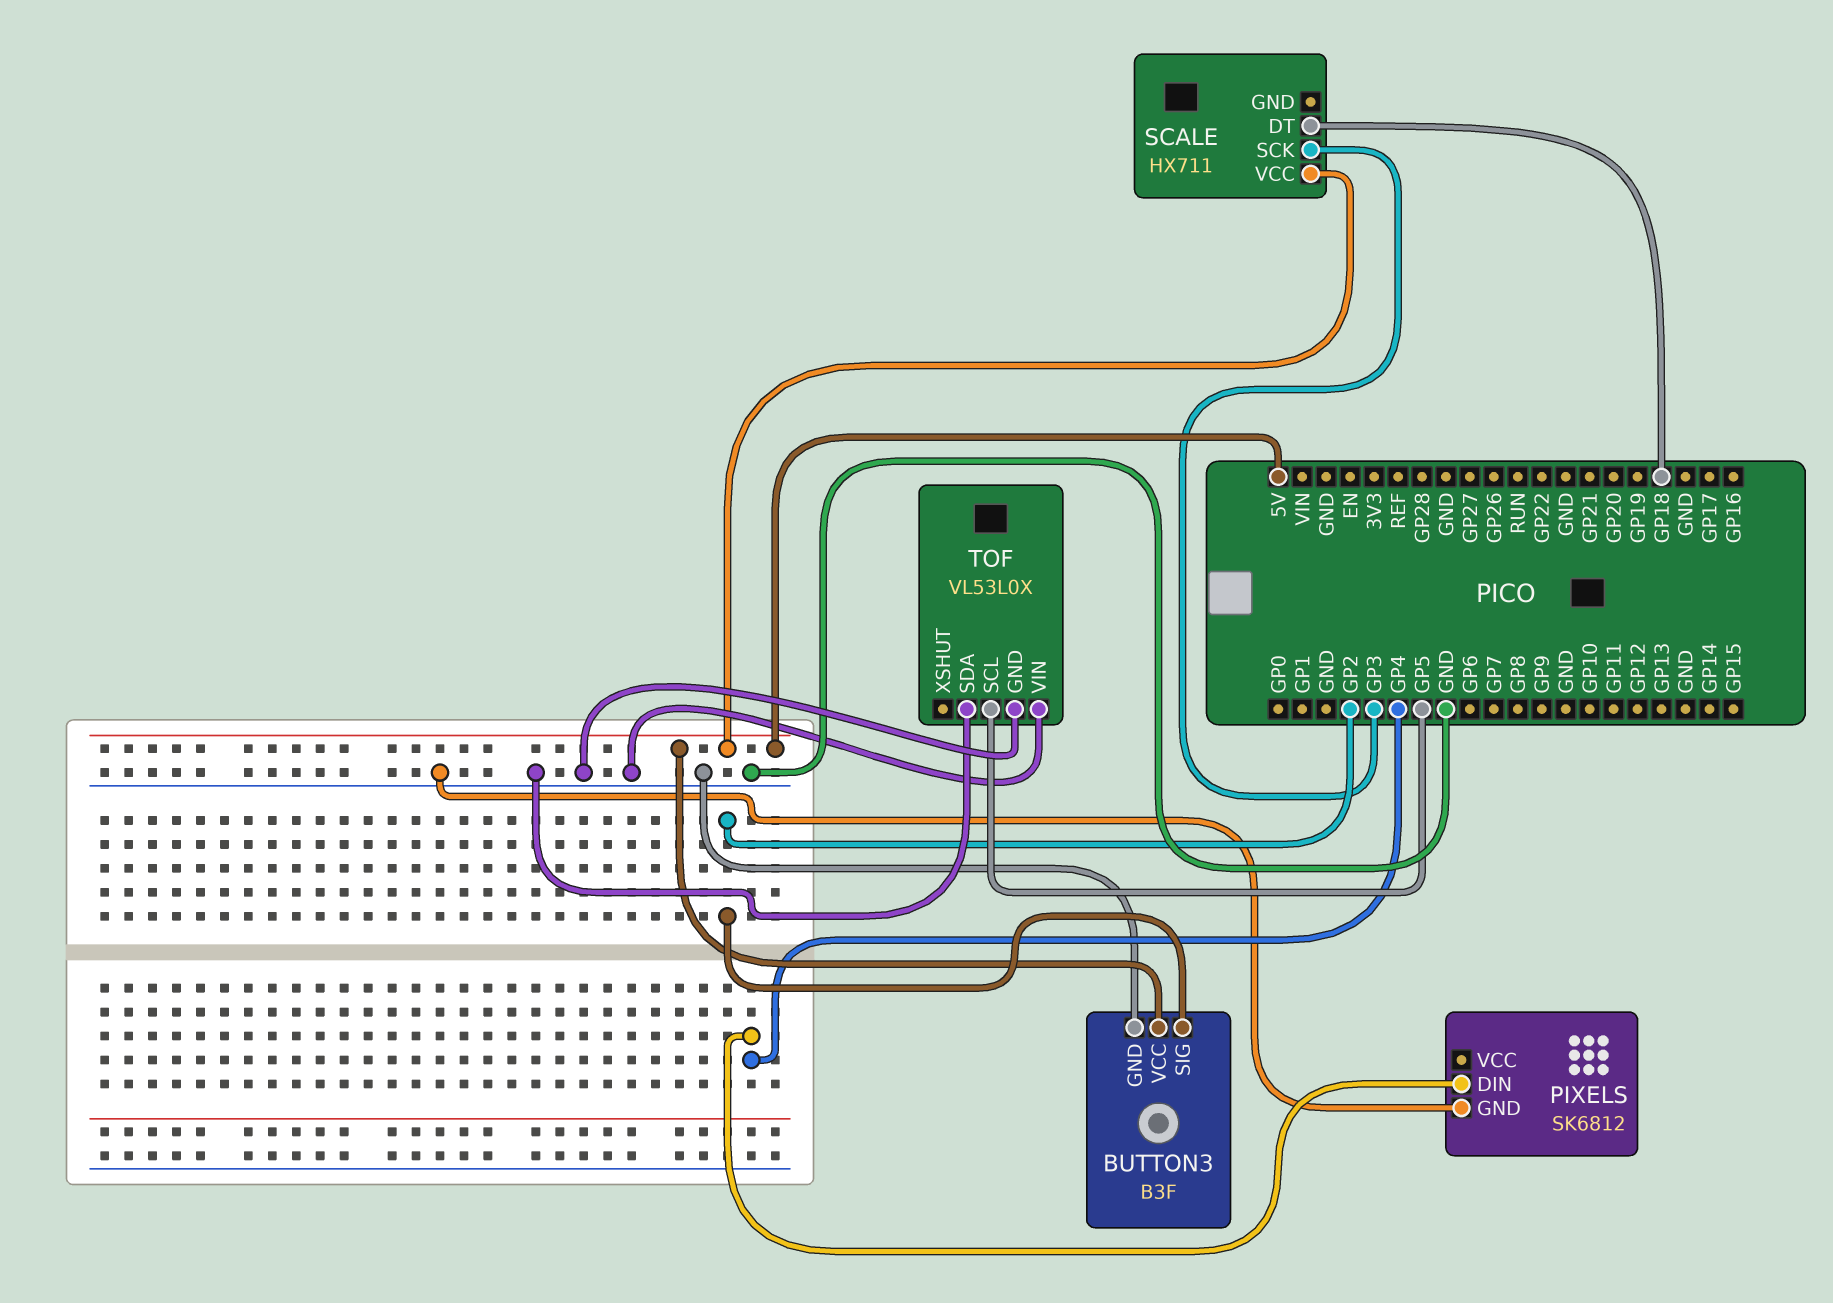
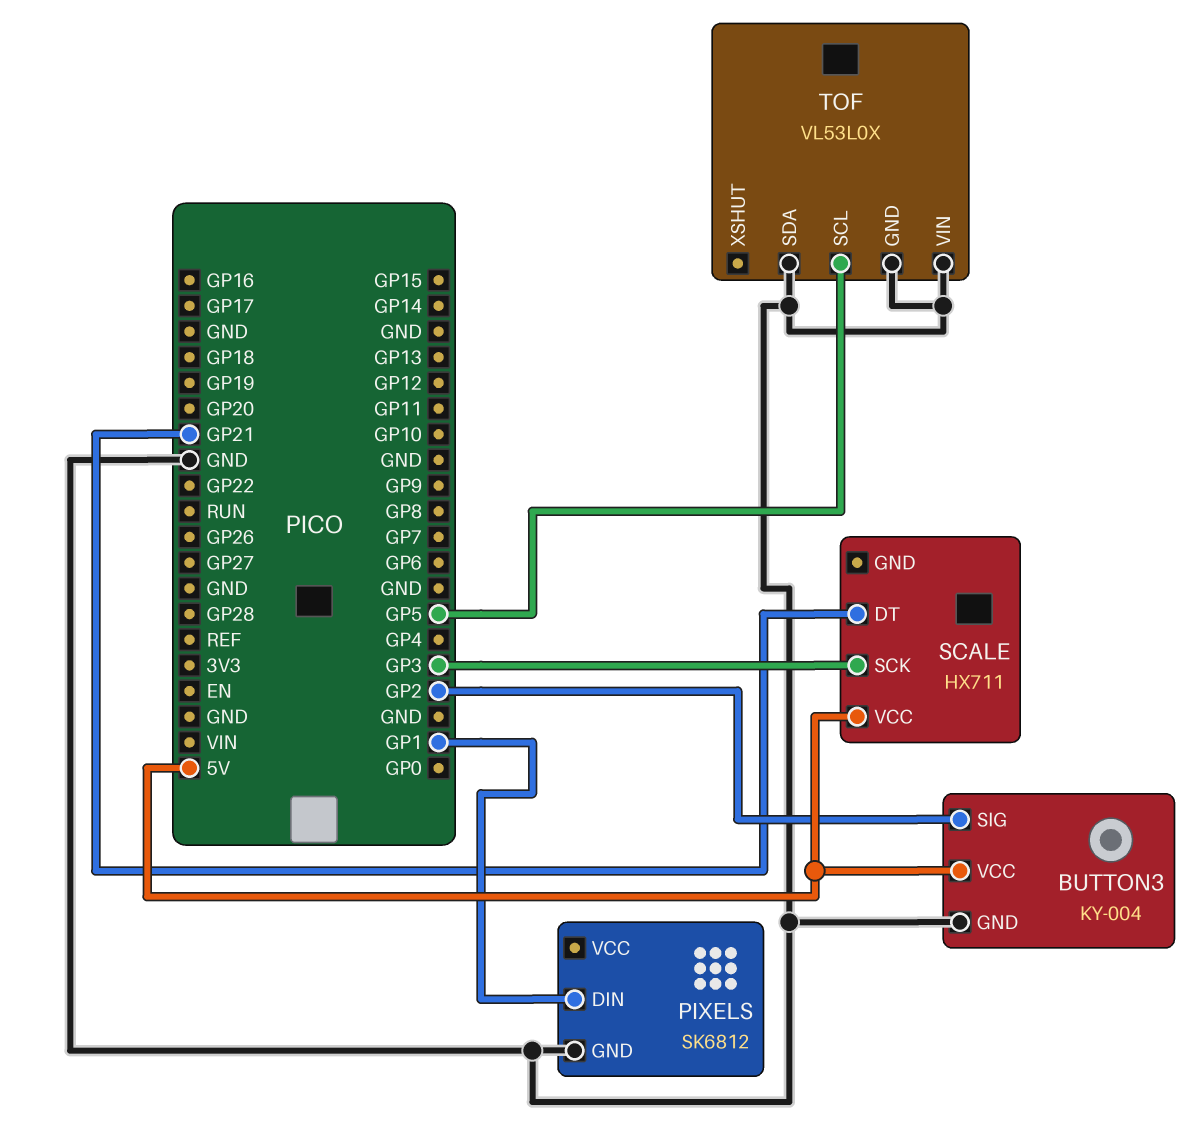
BUTTON3: B3F -> KY-004
PIXELS pin DIN: GP4 -> GP1
SCALE pin DT: GP18 -> GP21

